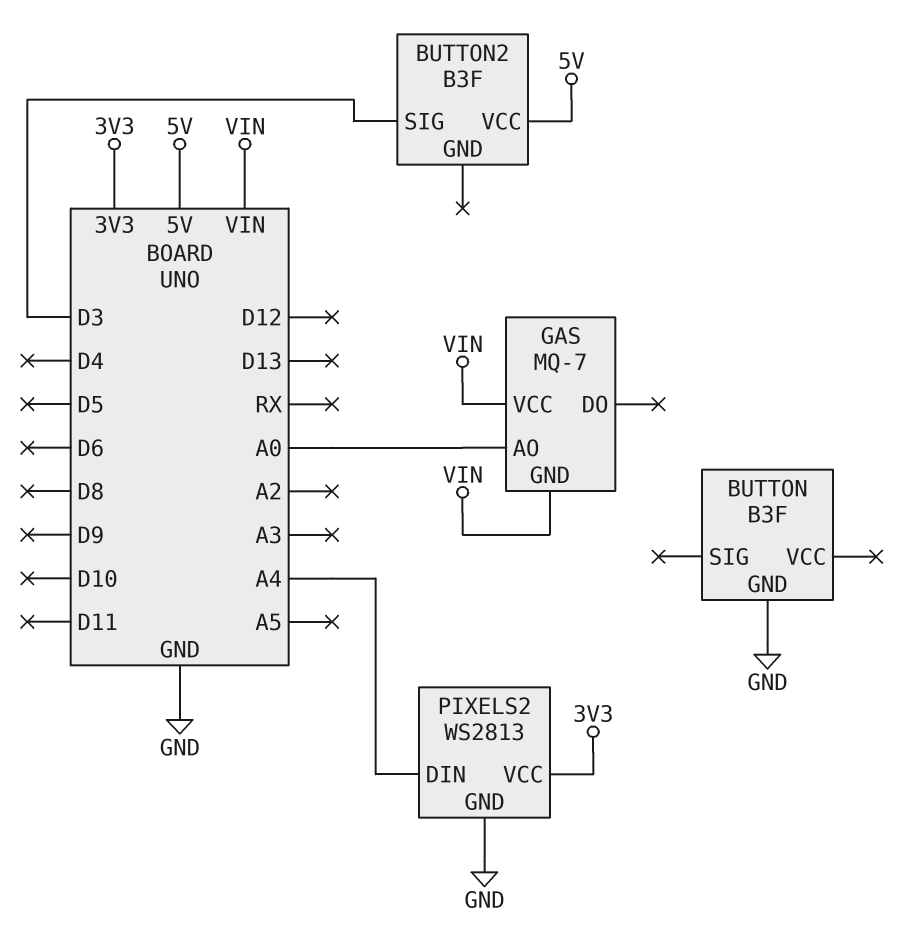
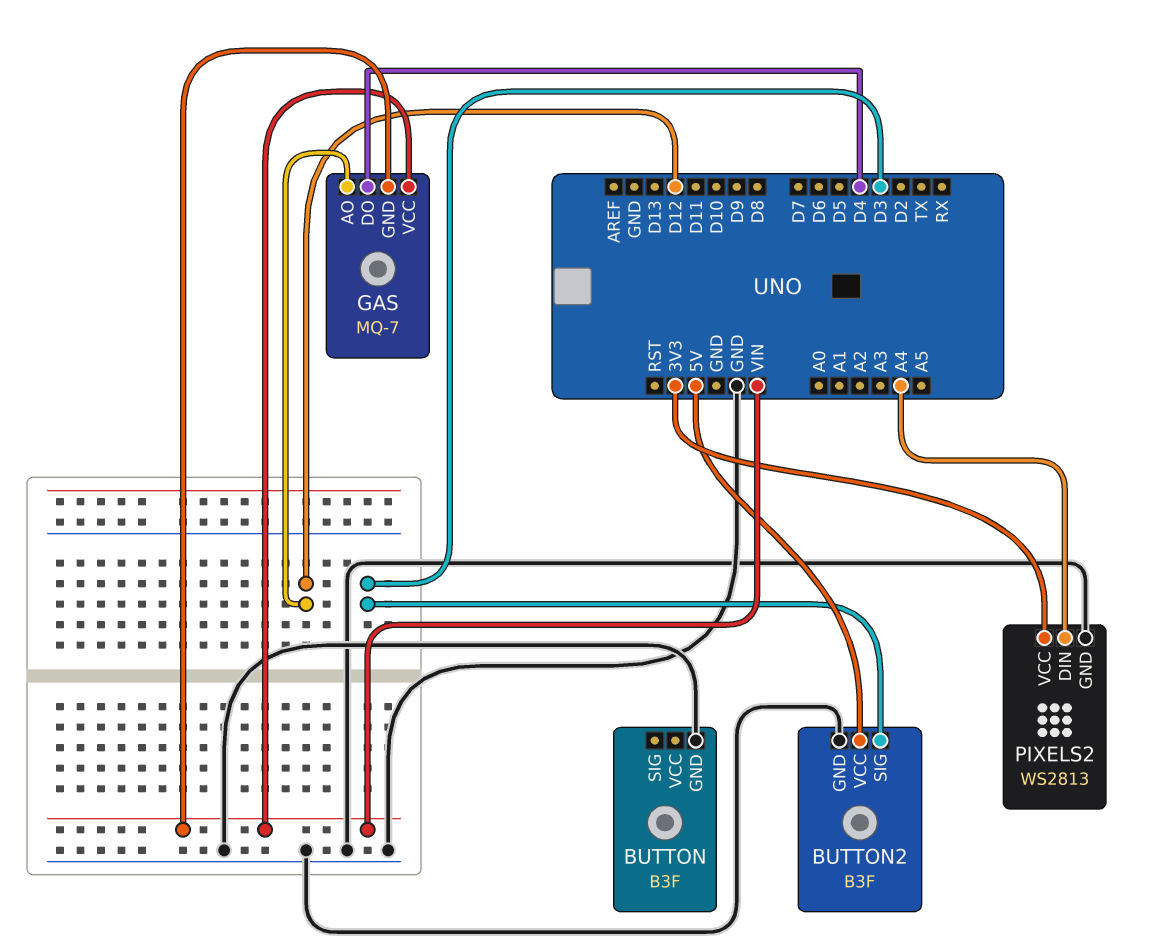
BUTTON2 pin GND: none -> GND
GAS pin AO: A0 -> D12
GAS pin DO: none -> D4

